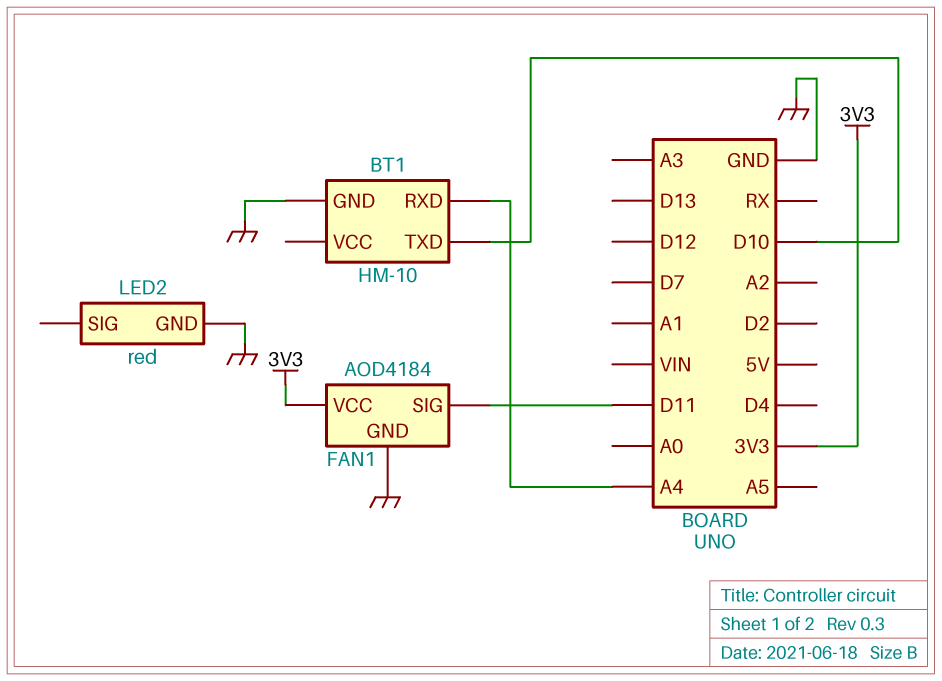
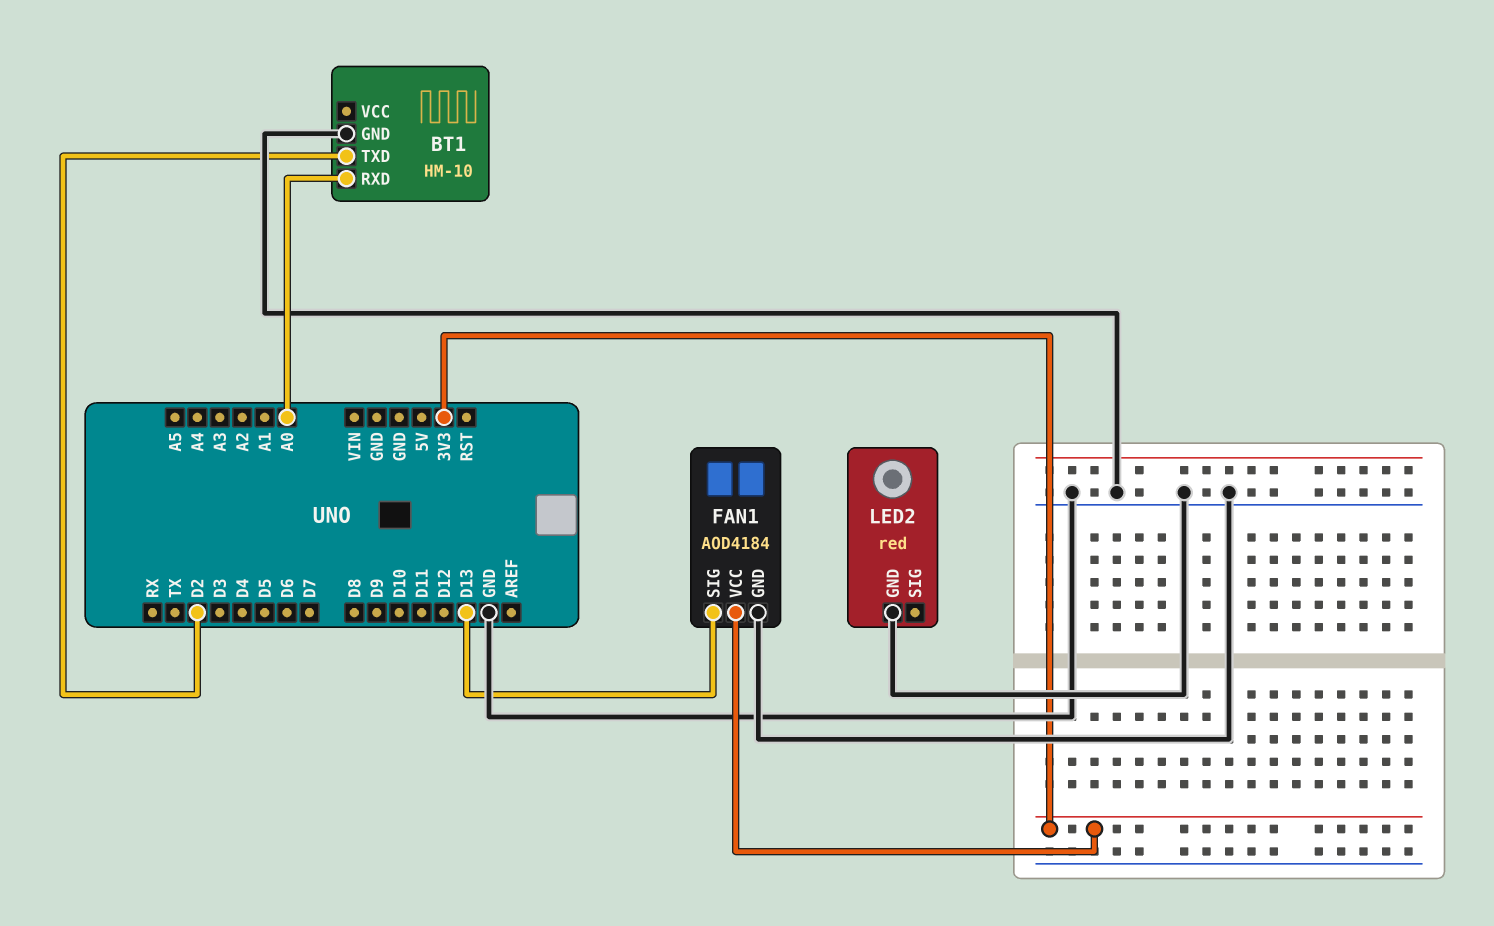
BT1 pin RXD: A4 -> A0
BT1 pin TXD: D10 -> D2
FAN1 pin SIG: D11 -> D13

